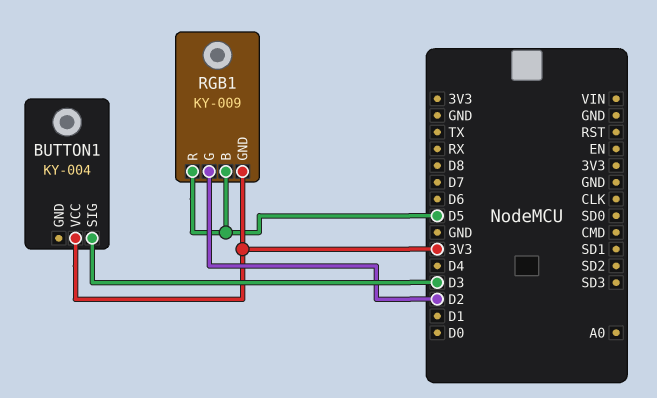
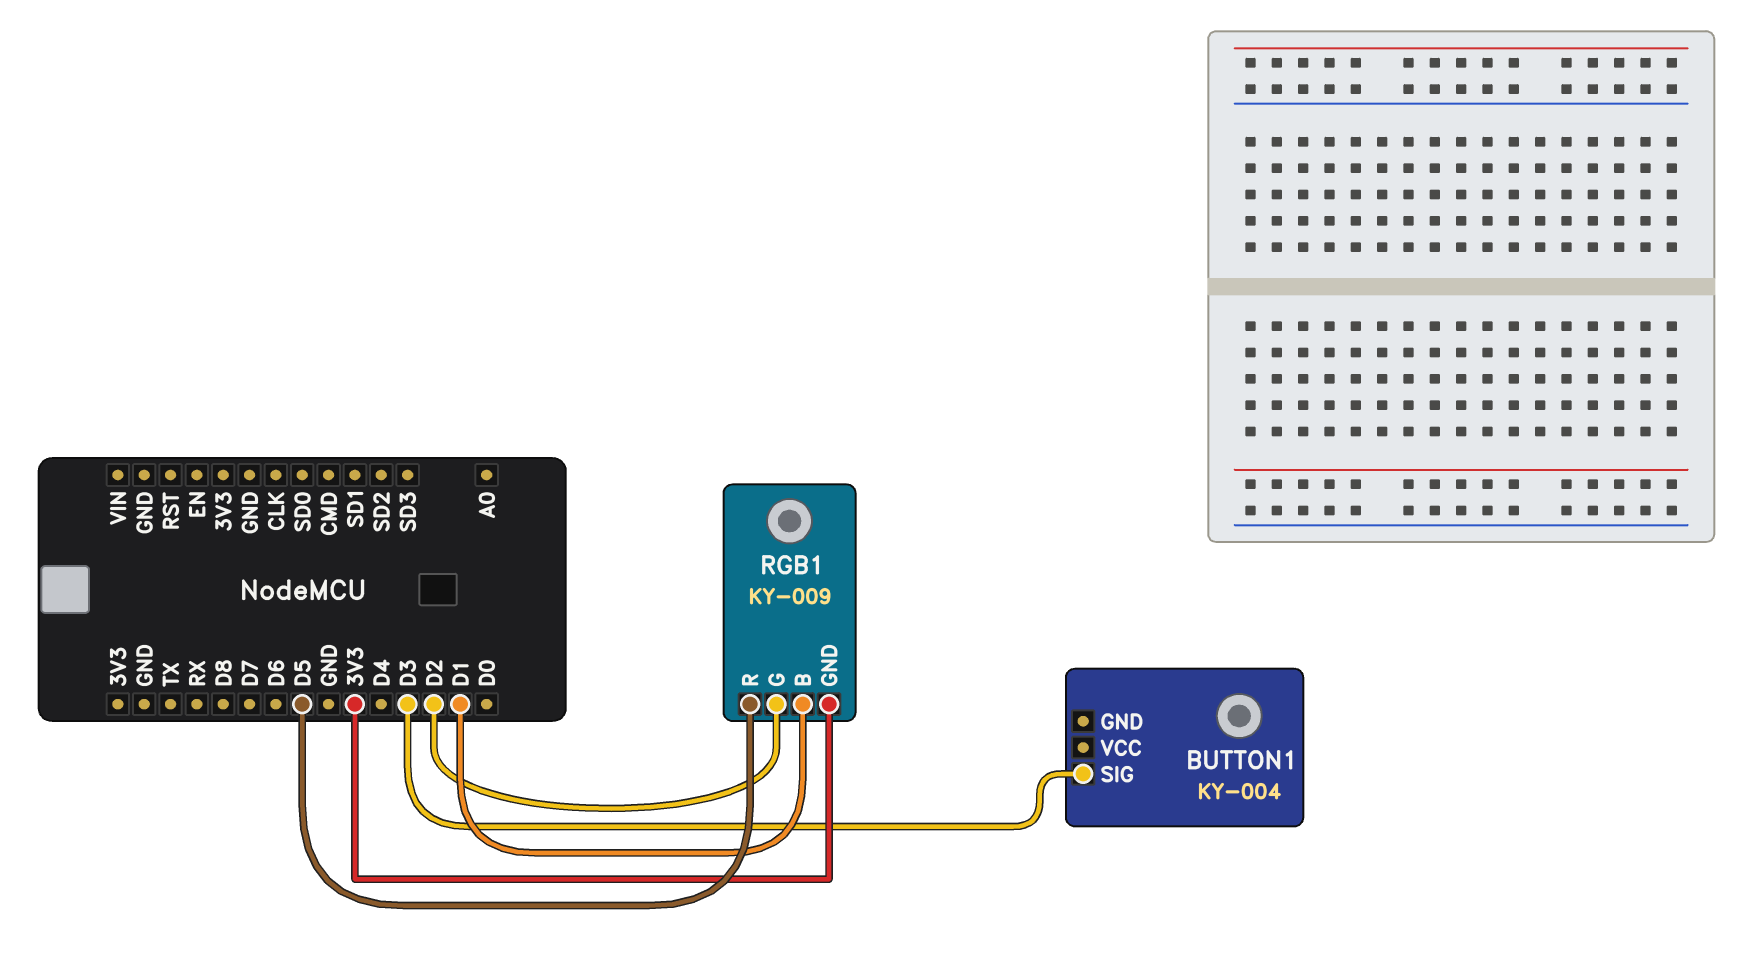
BUTTON1 pin VCC: 3V3 -> none
RGB1 pin B: D5 -> D1

